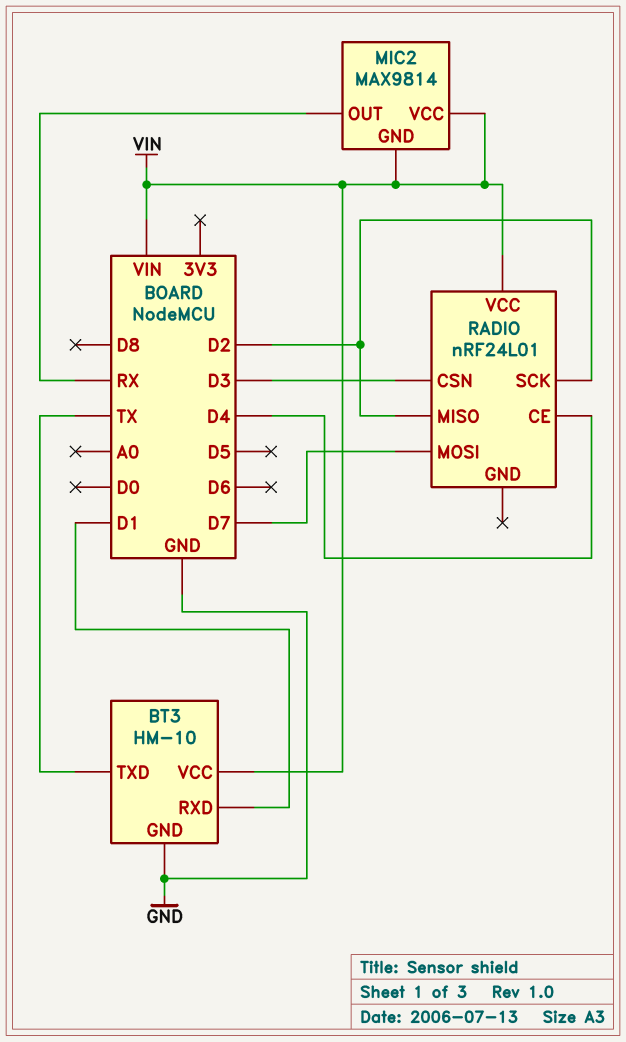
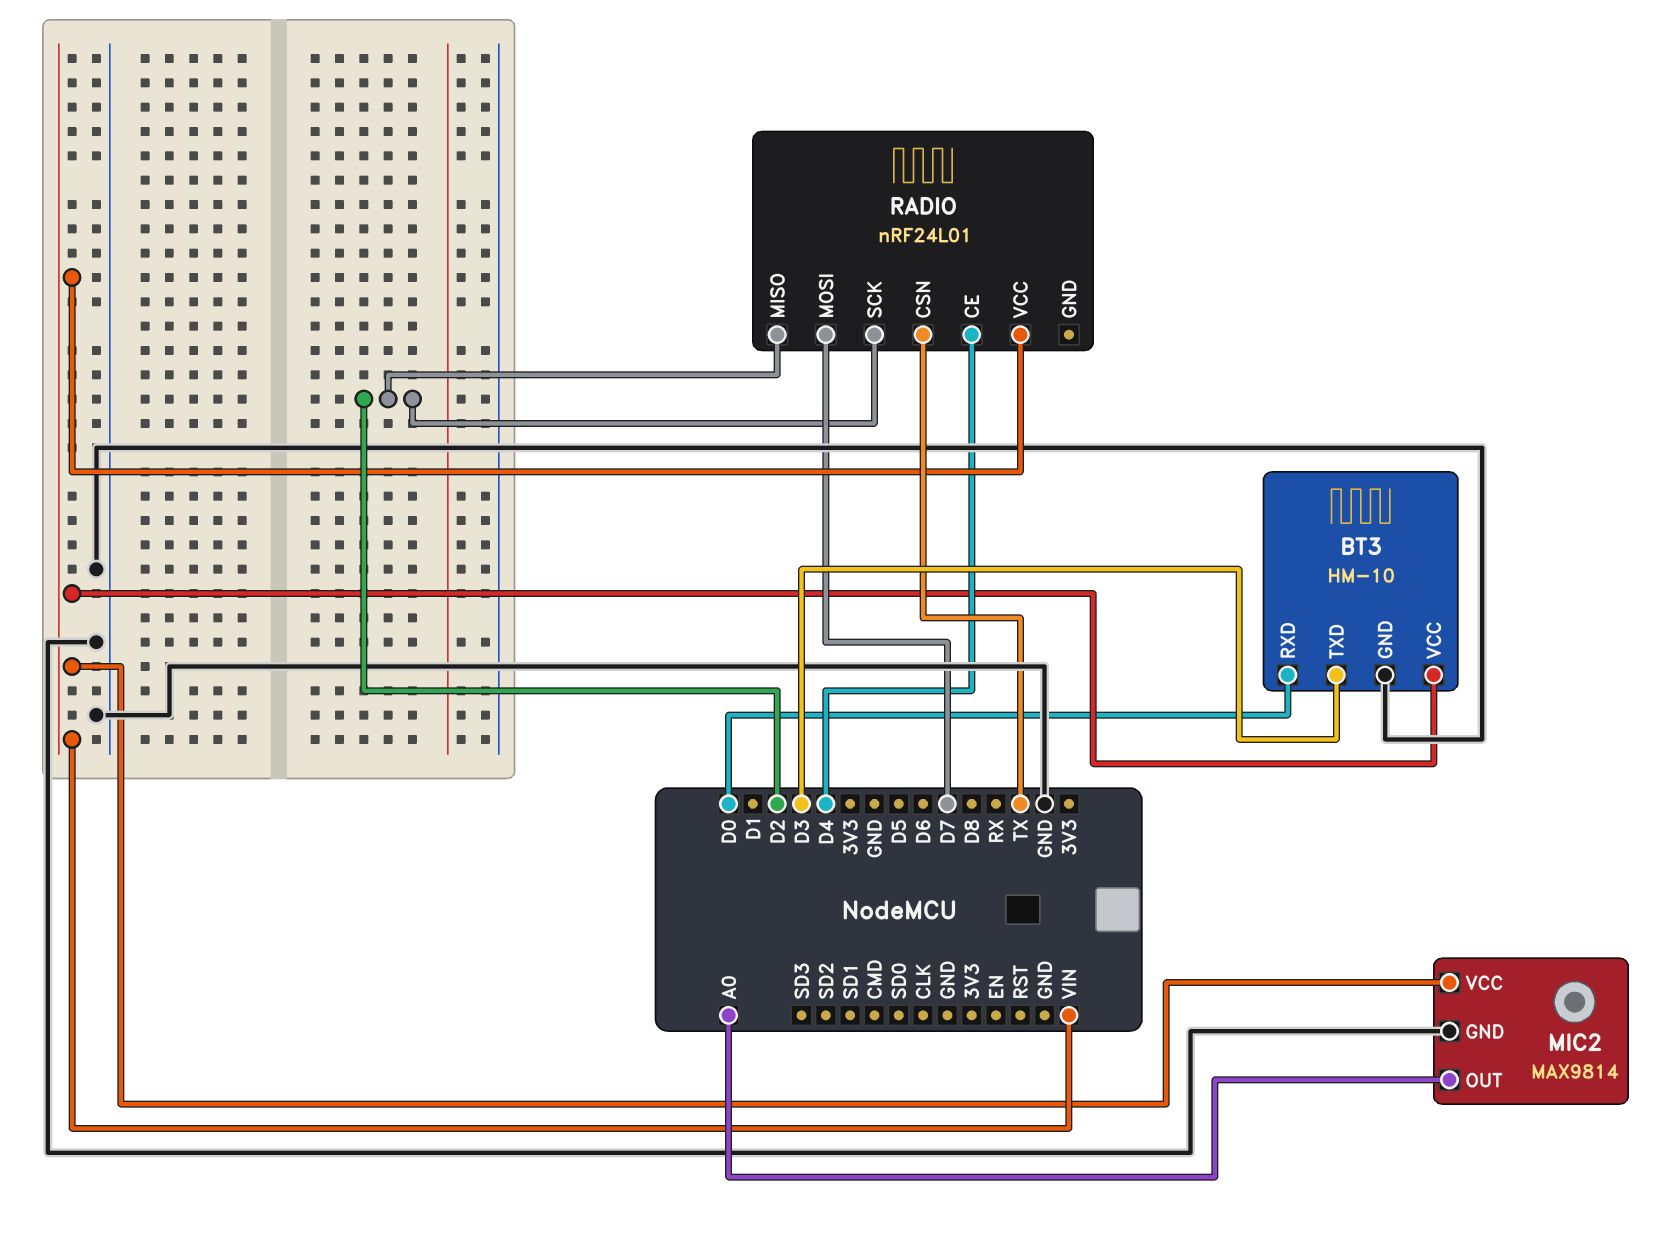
BT3 pin RXD: D1 -> D0
BT3 pin TXD: TX -> D3
MIC2 pin GND: VIN -> GND
MIC2 pin OUT: RX -> A0
RADIO pin CSN: D3 -> TX

